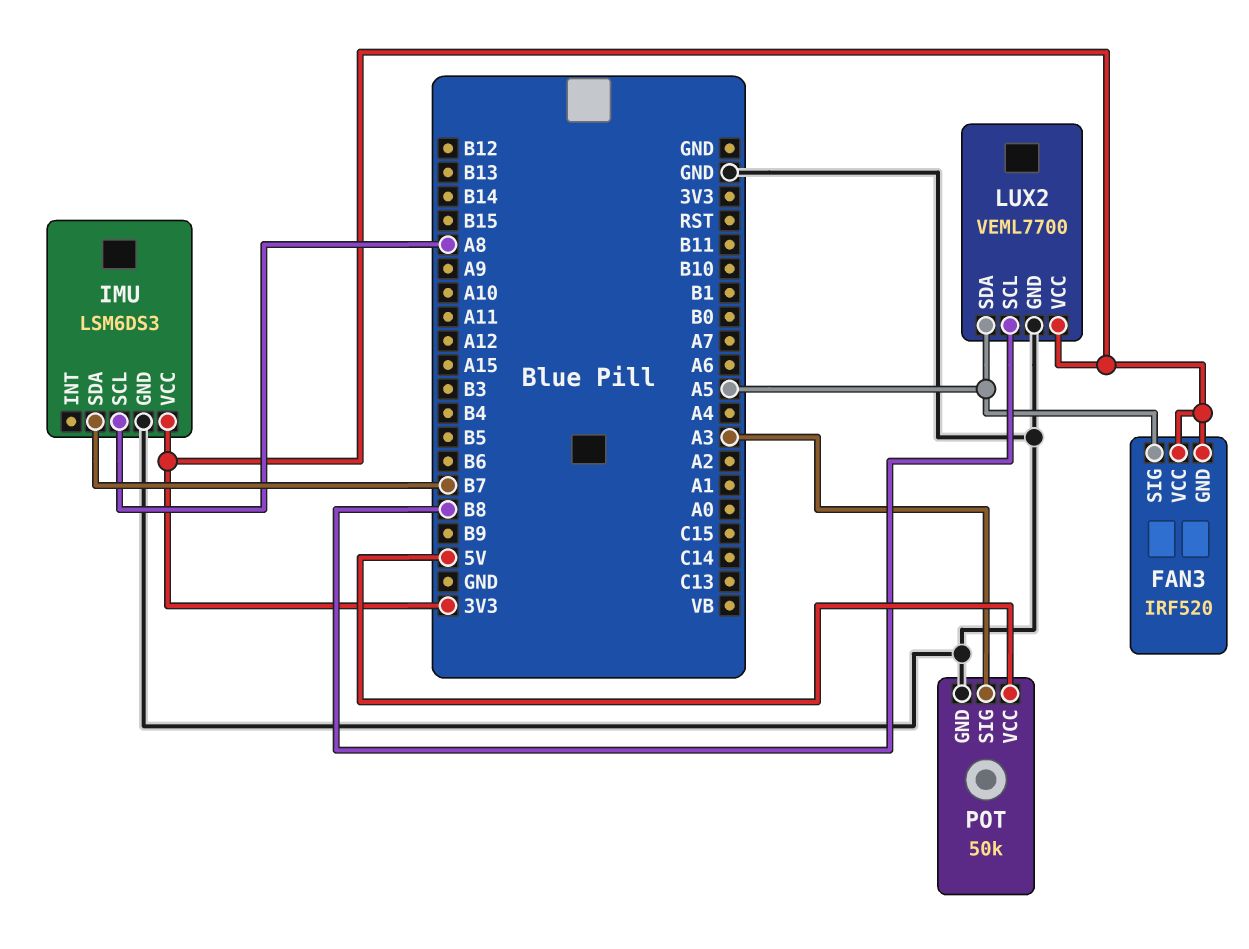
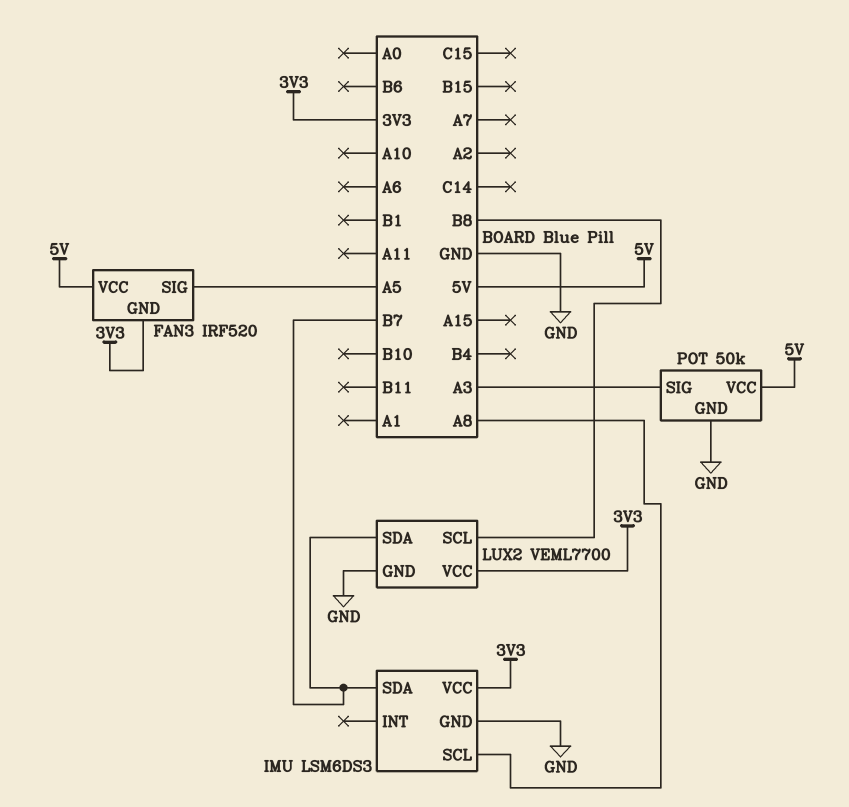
FAN3 pin VCC: 3V3 -> 5V
LUX2 pin SDA: A5 -> B7

